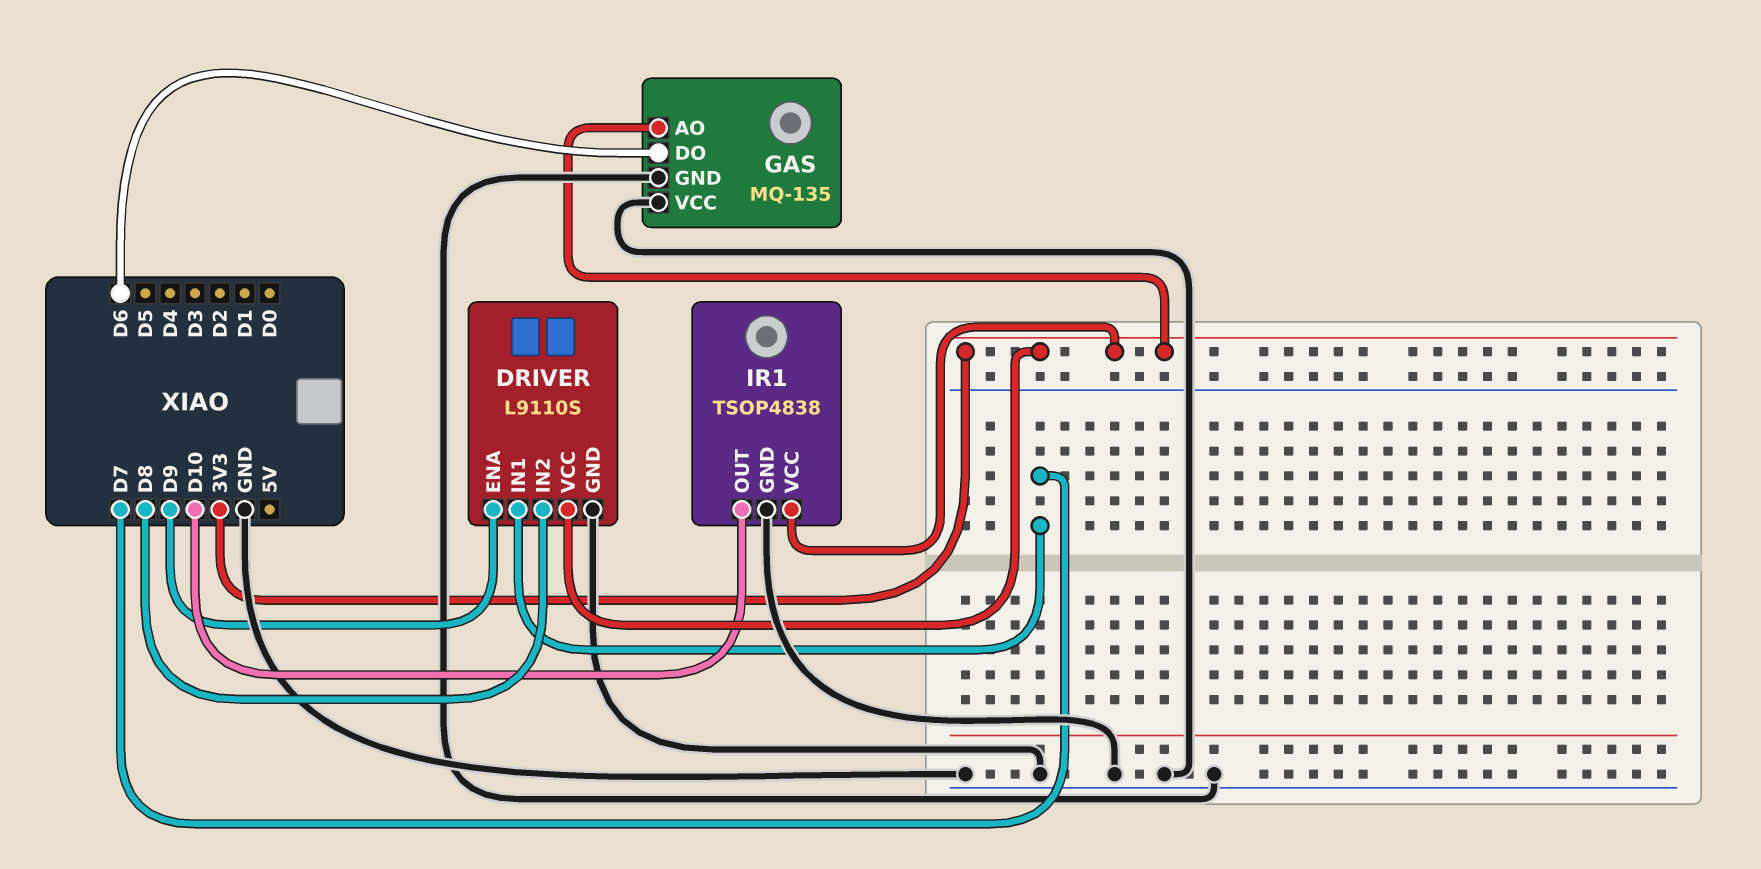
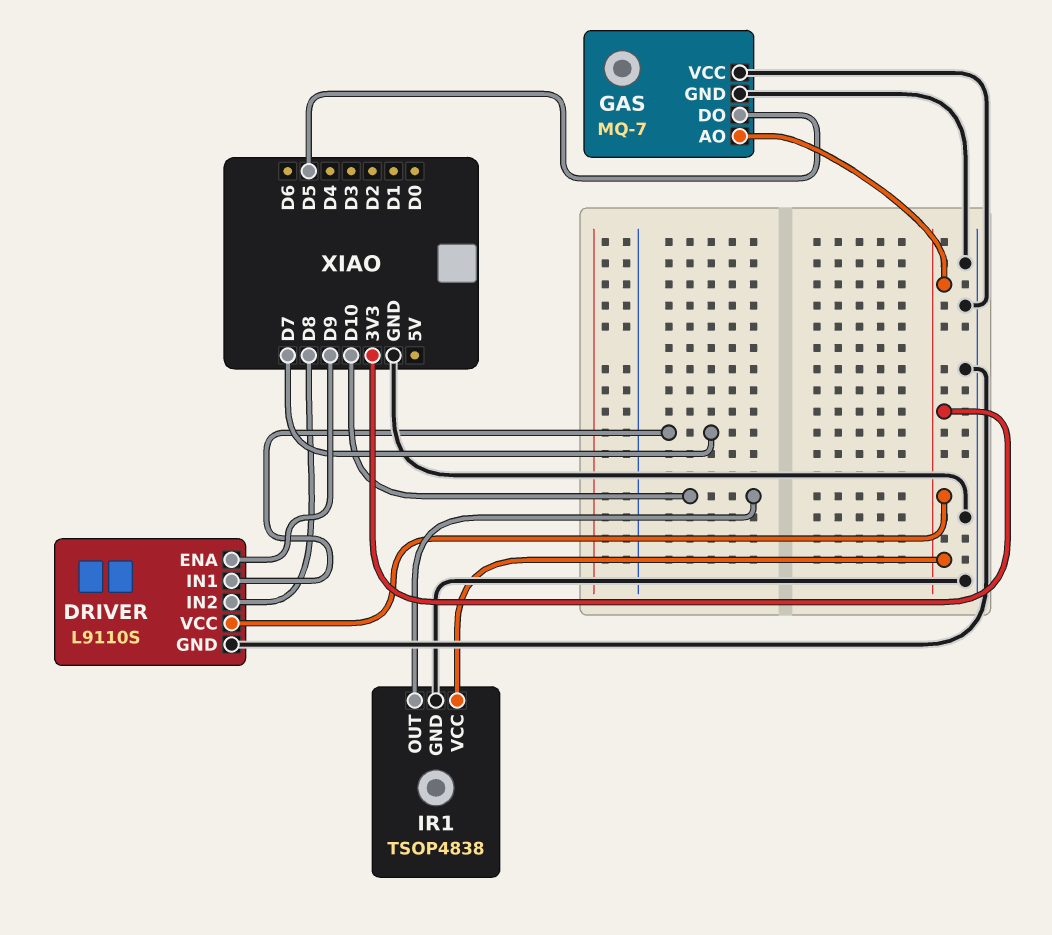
GAS: MQ-135 -> MQ-7
GAS pin DO: D6 -> D5

